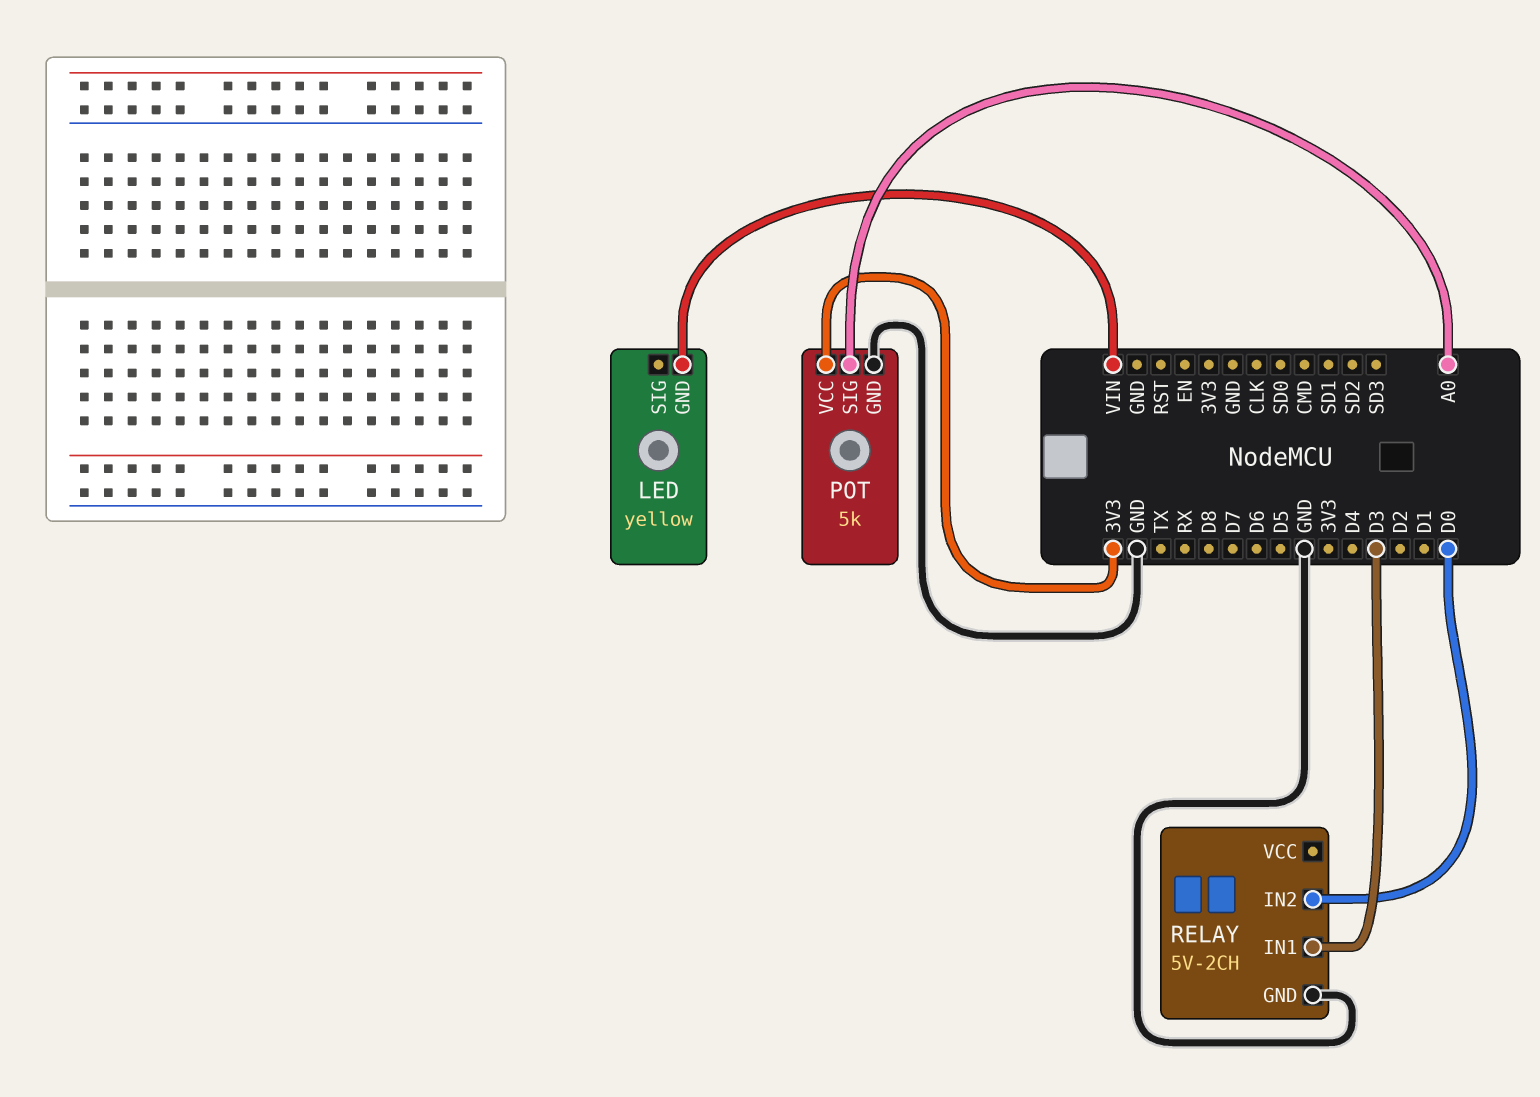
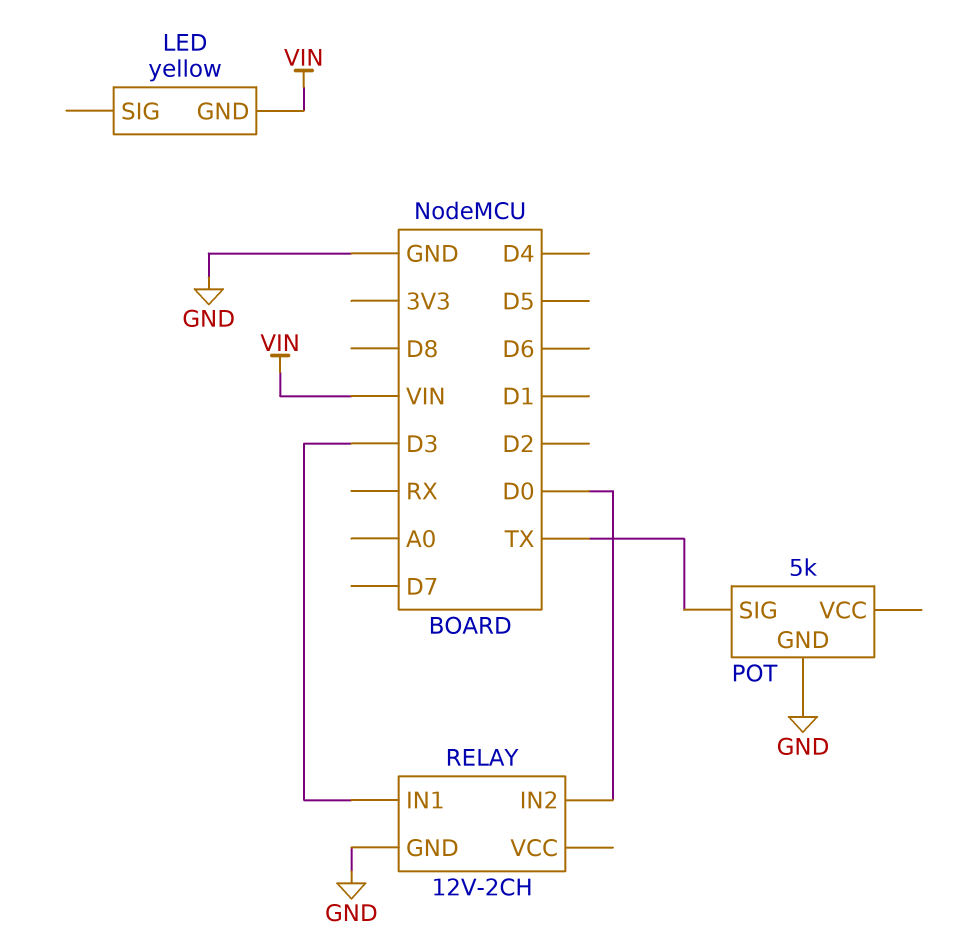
POT pin SIG: A0 -> TX
POT pin VCC: 3V3 -> none
RELAY: 5V-2CH -> 12V-2CH

